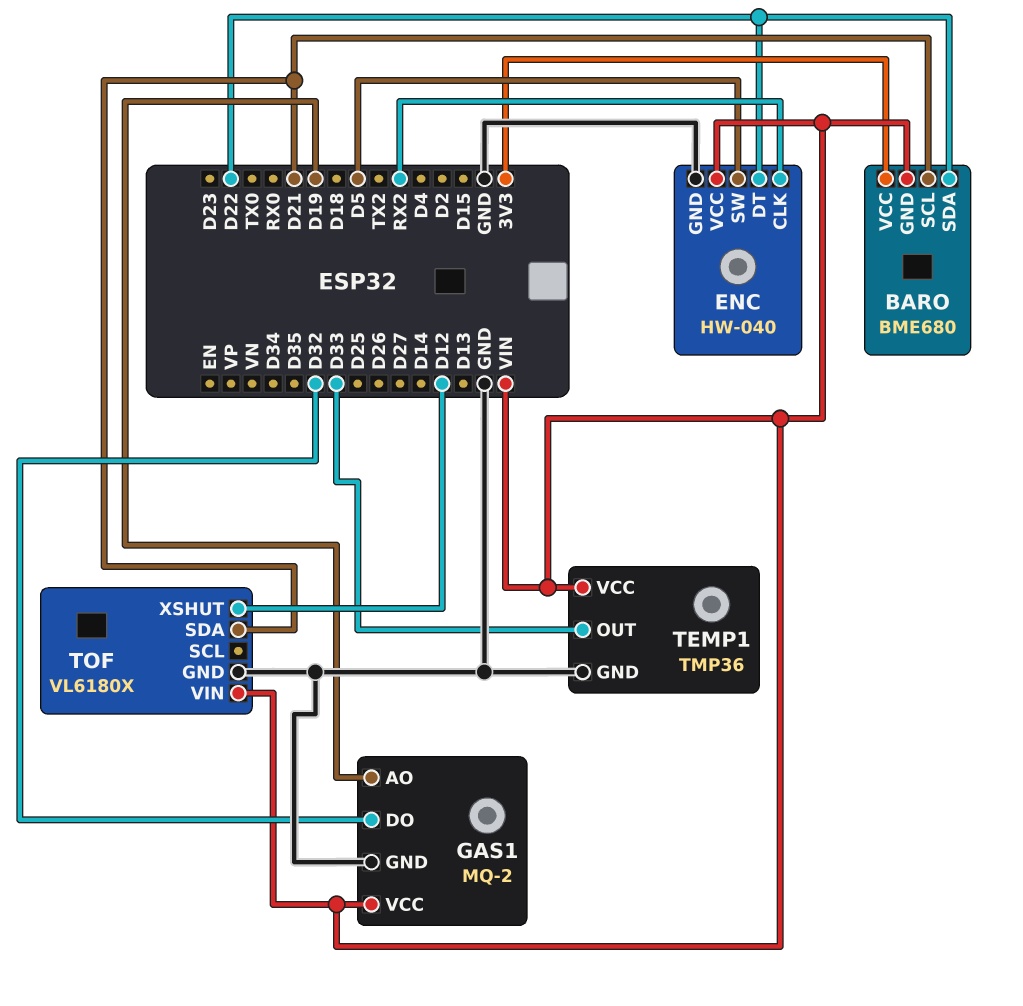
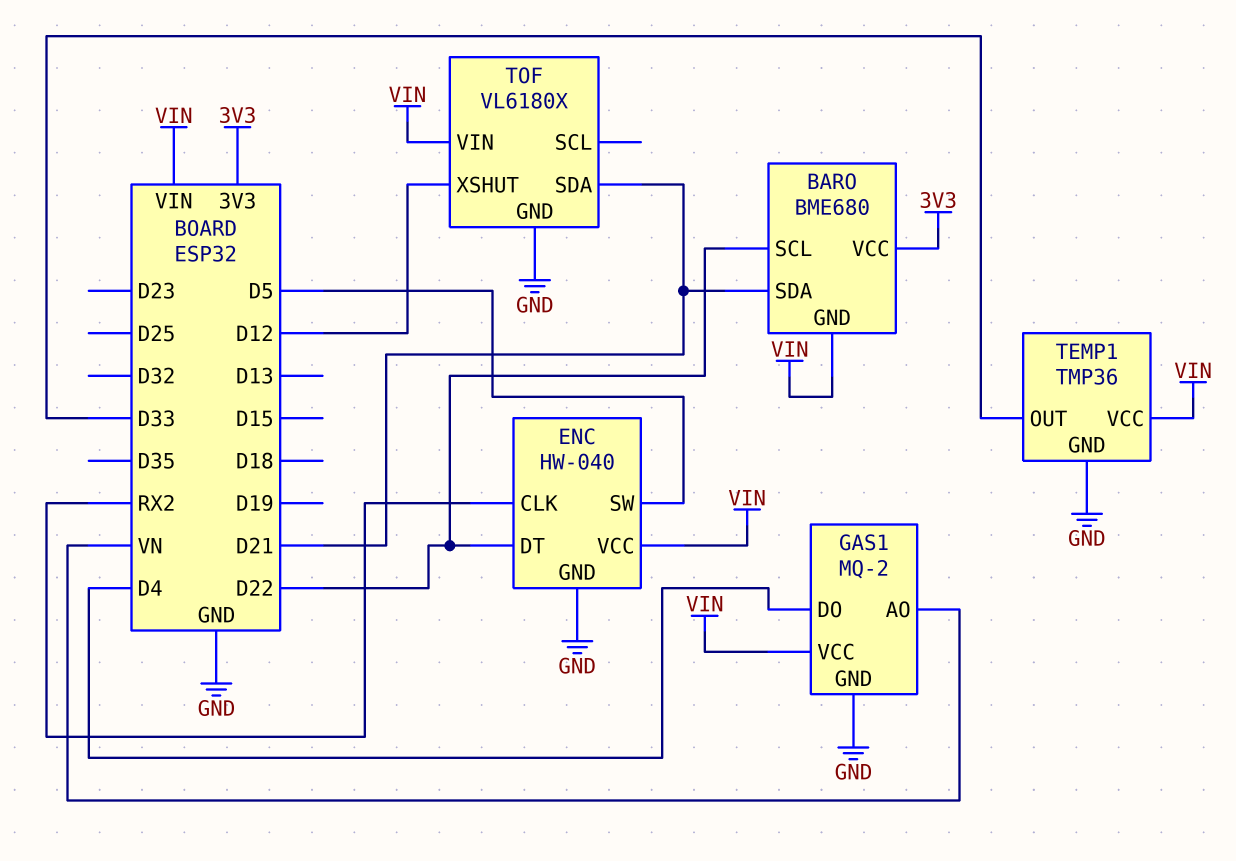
BARO pin SCL: D21 -> D22
BARO pin SDA: D22 -> D21
GAS1 pin AO: D19 -> VN
GAS1 pin DO: D32 -> D4

